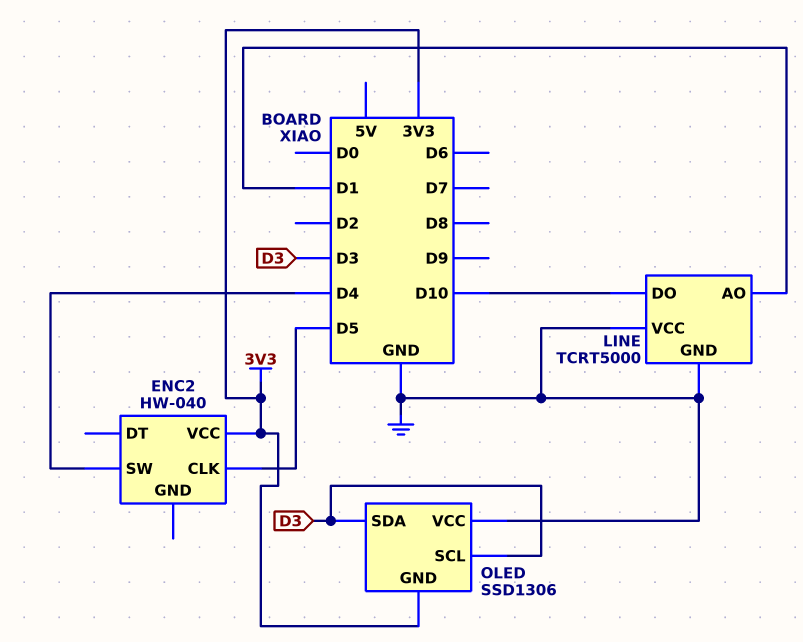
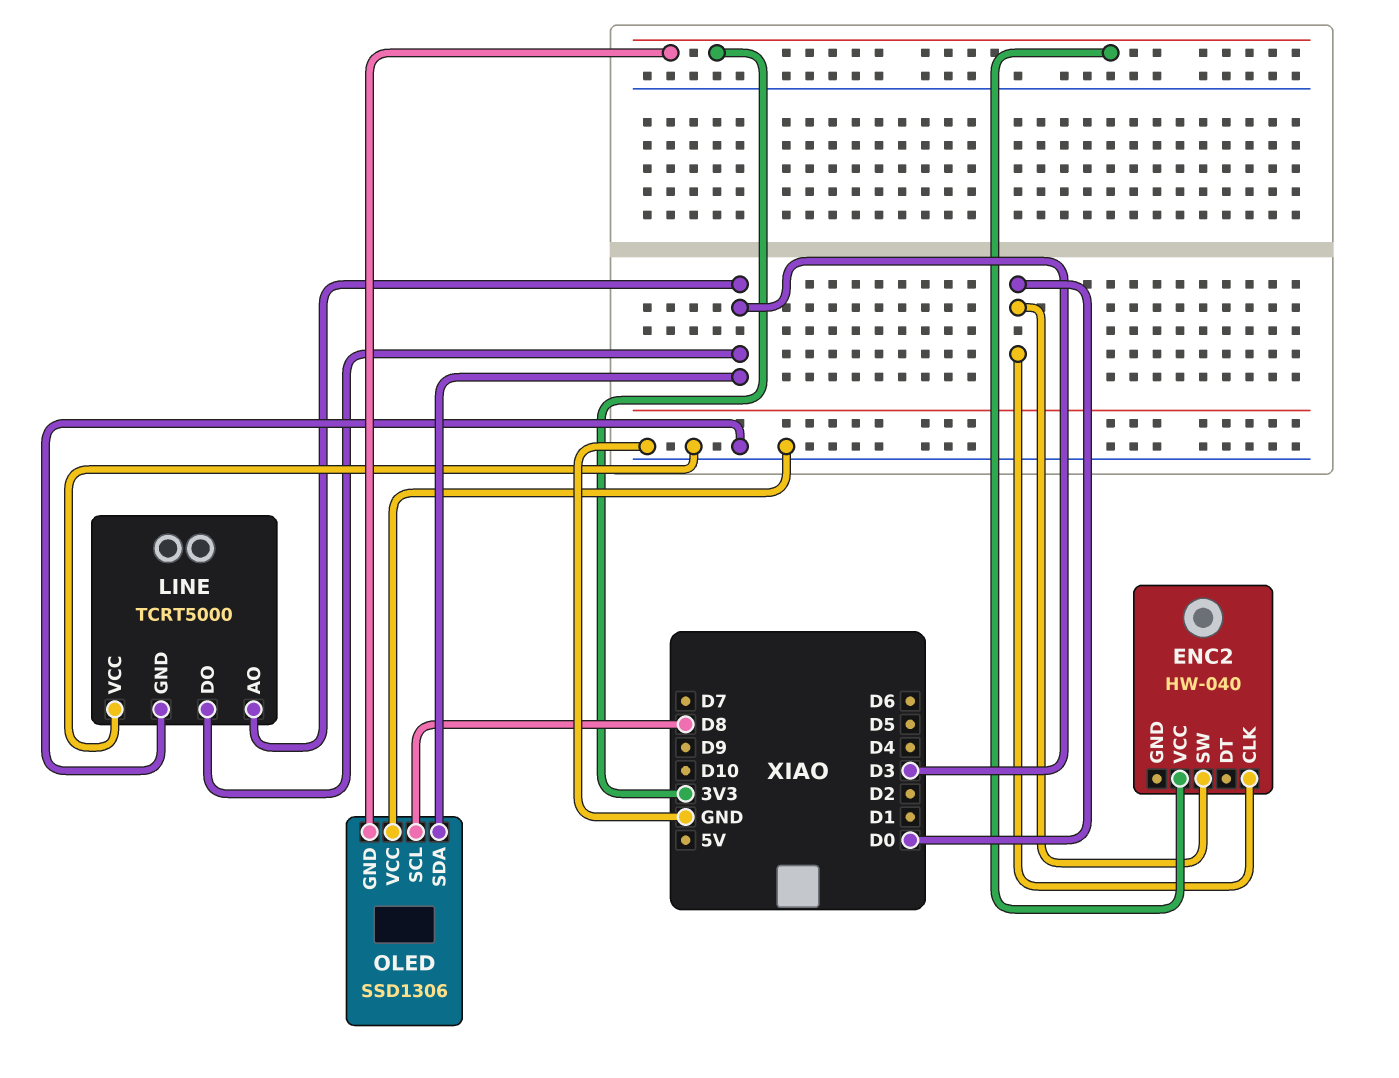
ENC2 pin CLK: D5 -> D0
ENC2 pin SW: D4 -> D0
LINE pin AO: D1 -> D3
LINE pin DO: D10 -> D3
OLED pin SCL: D3 -> D8

